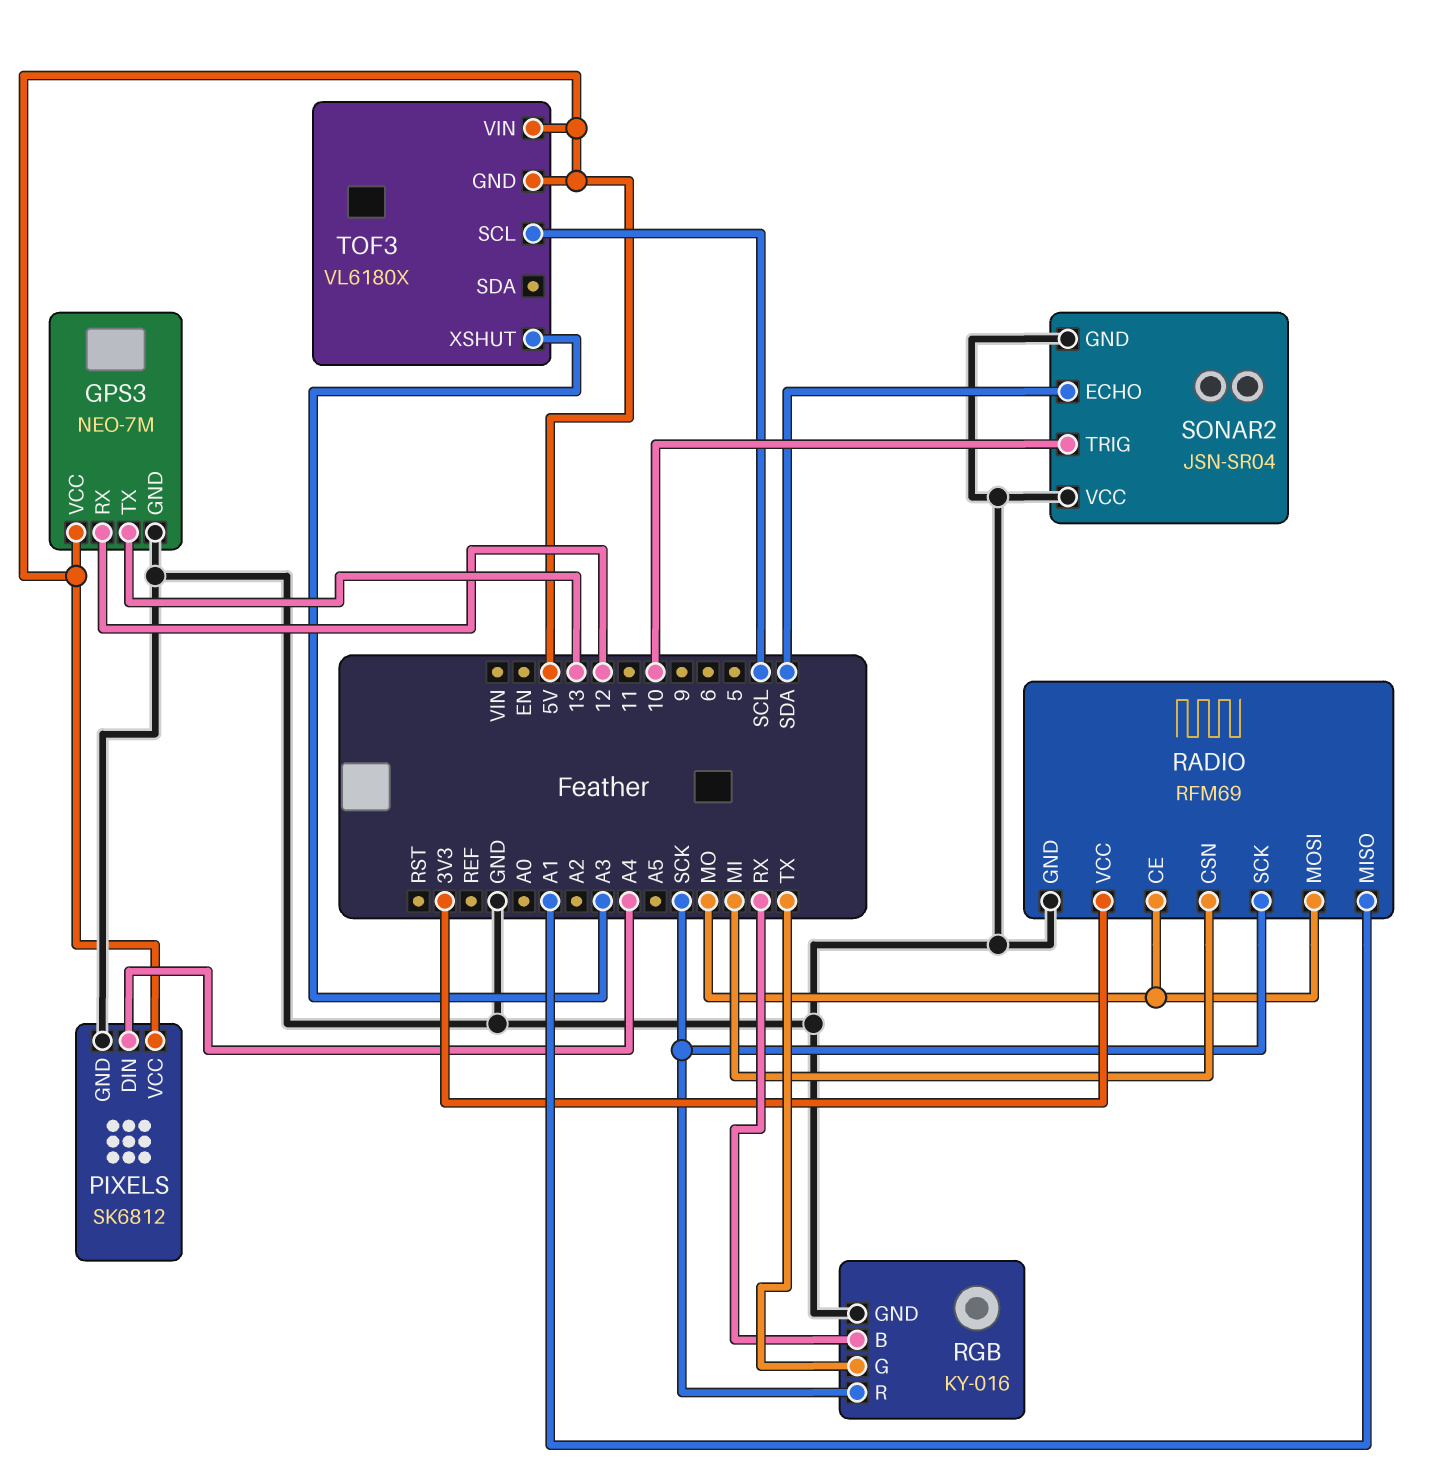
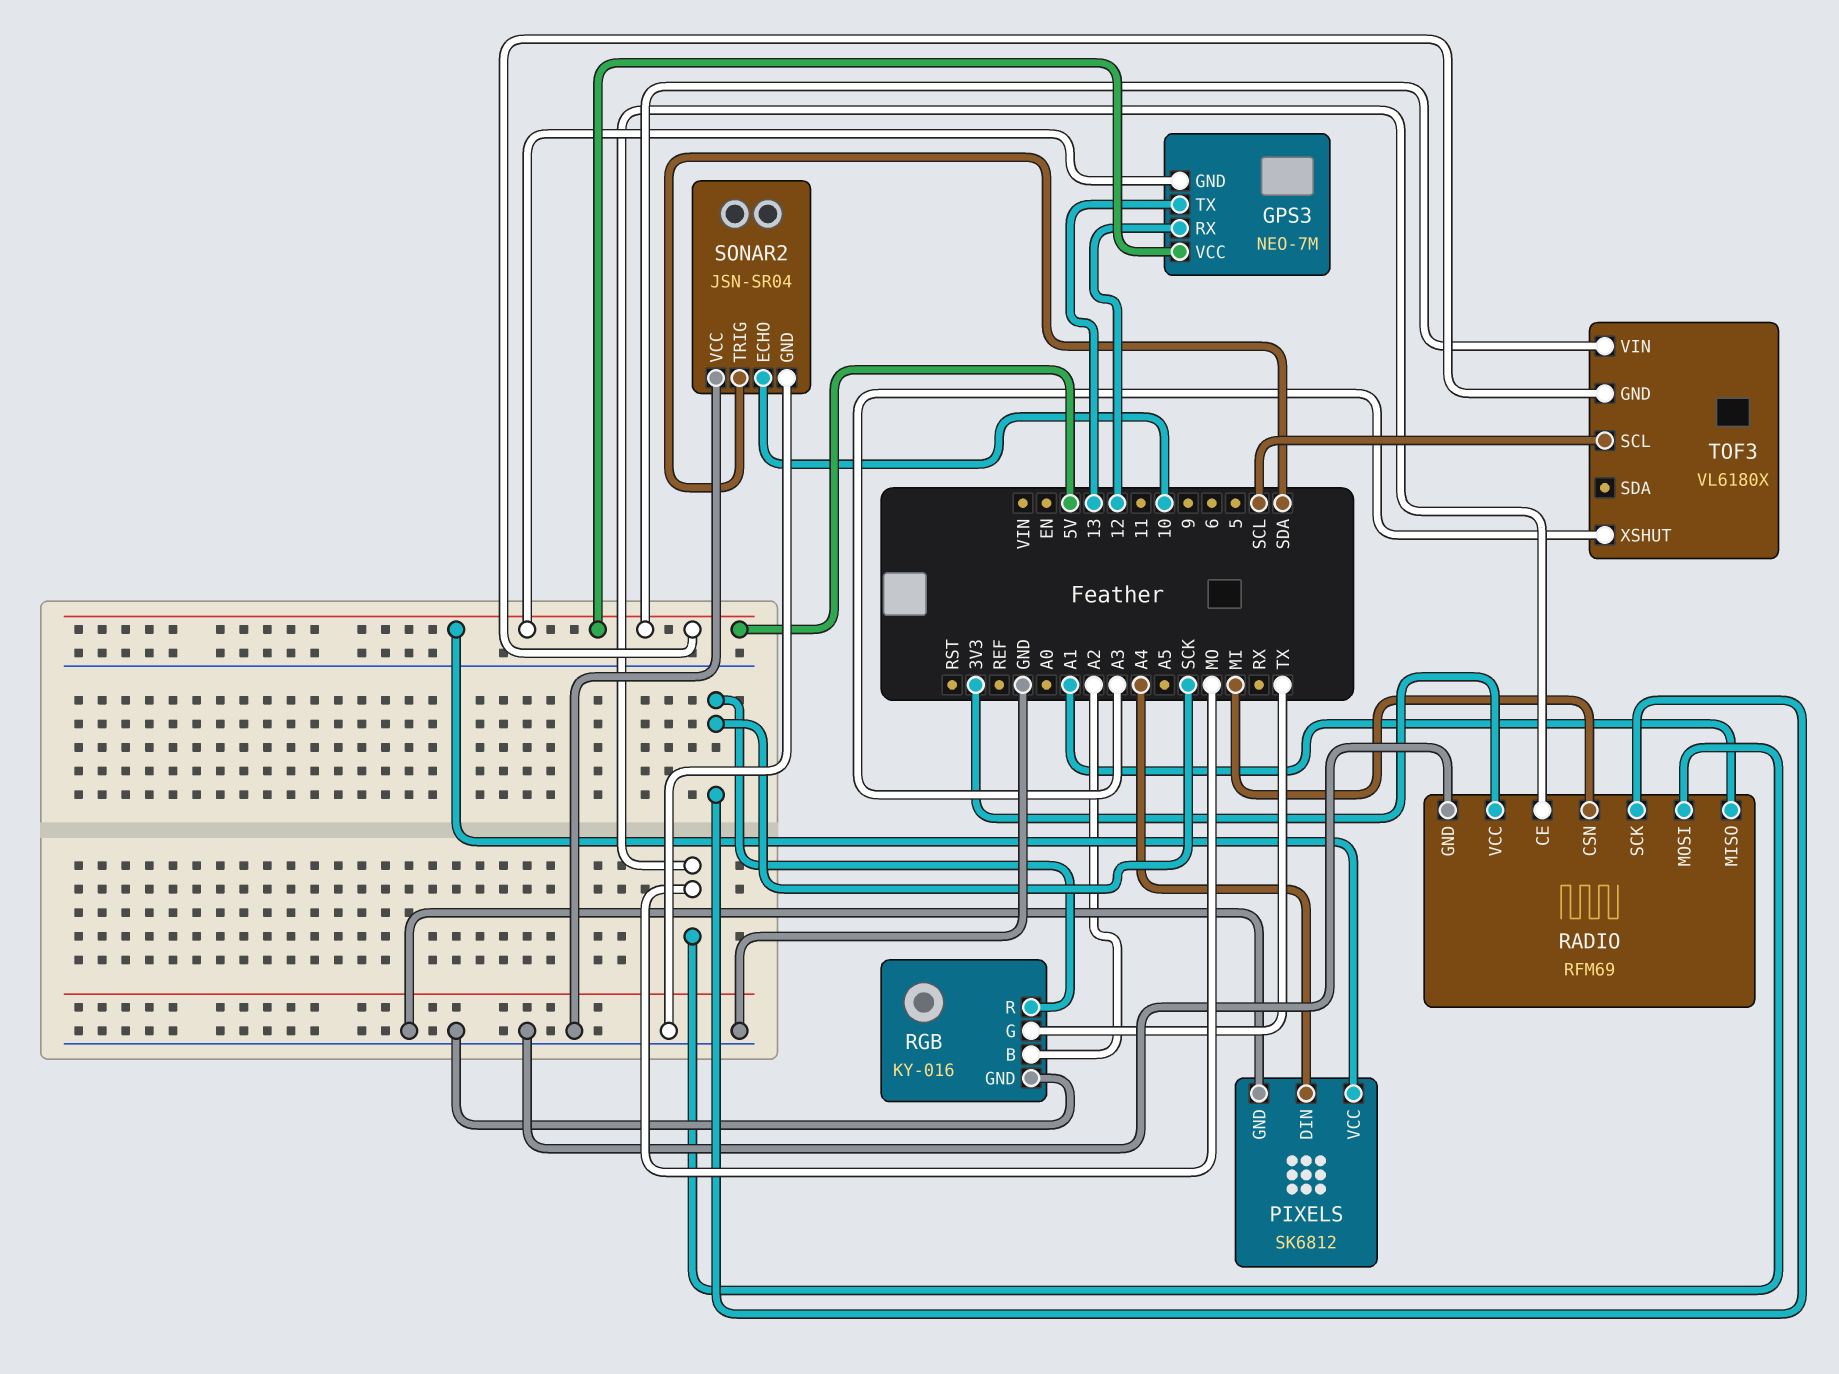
GPS3 pin GND: GND -> 5V
RGB pin B: RX -> A2
SONAR2 pin ECHO: SDA -> 10
SONAR2 pin TRIG: 10 -> SDA

